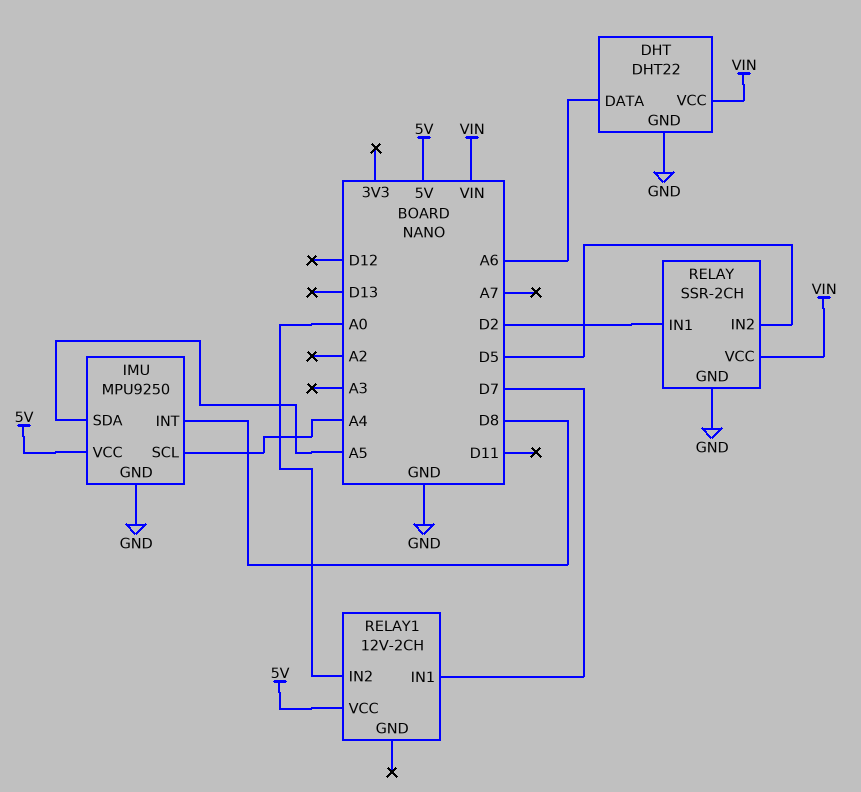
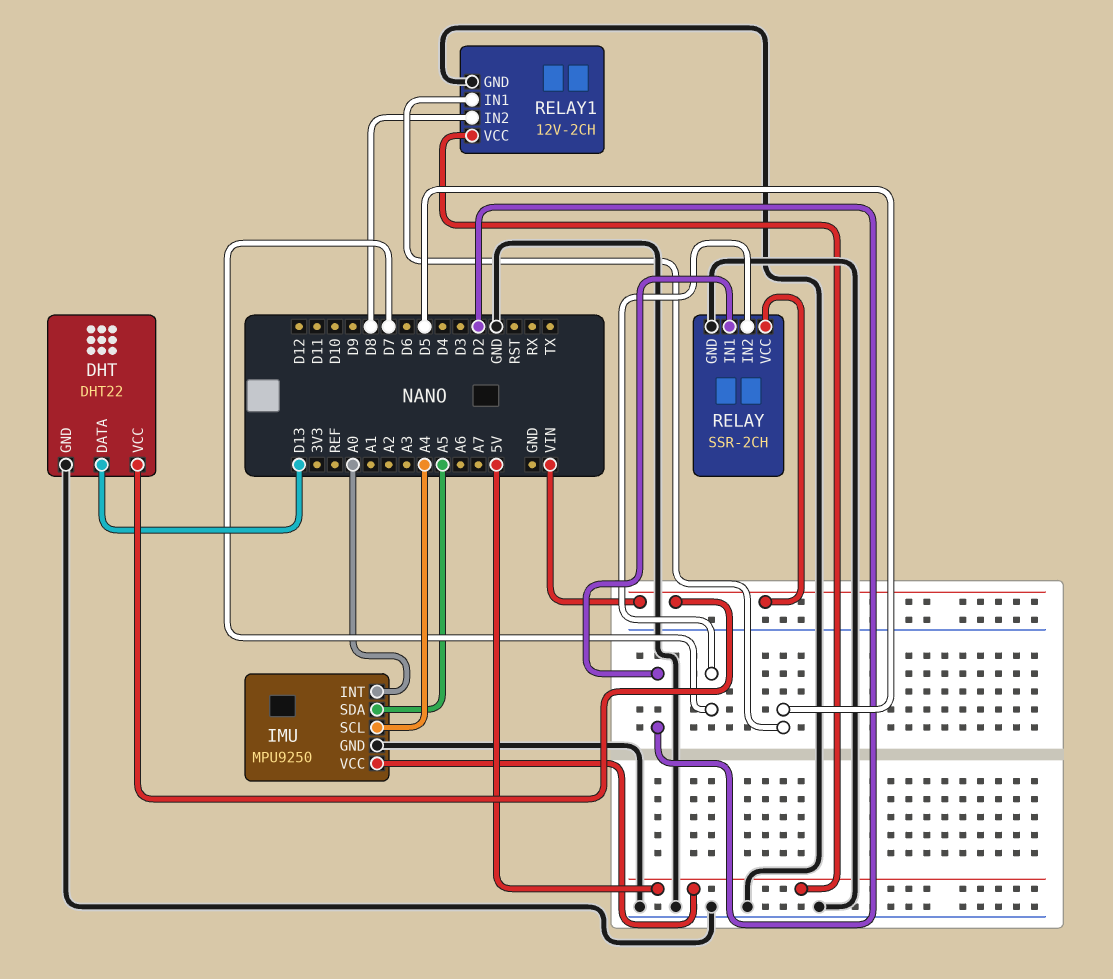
DHT pin DATA: A6 -> D13
IMU pin INT: D8 -> A0
RELAY pin IN2: D5 -> D7
RELAY1 pin GND: none -> GND
RELAY1 pin IN1: D7 -> D5
RELAY1 pin IN2: A0 -> D8

